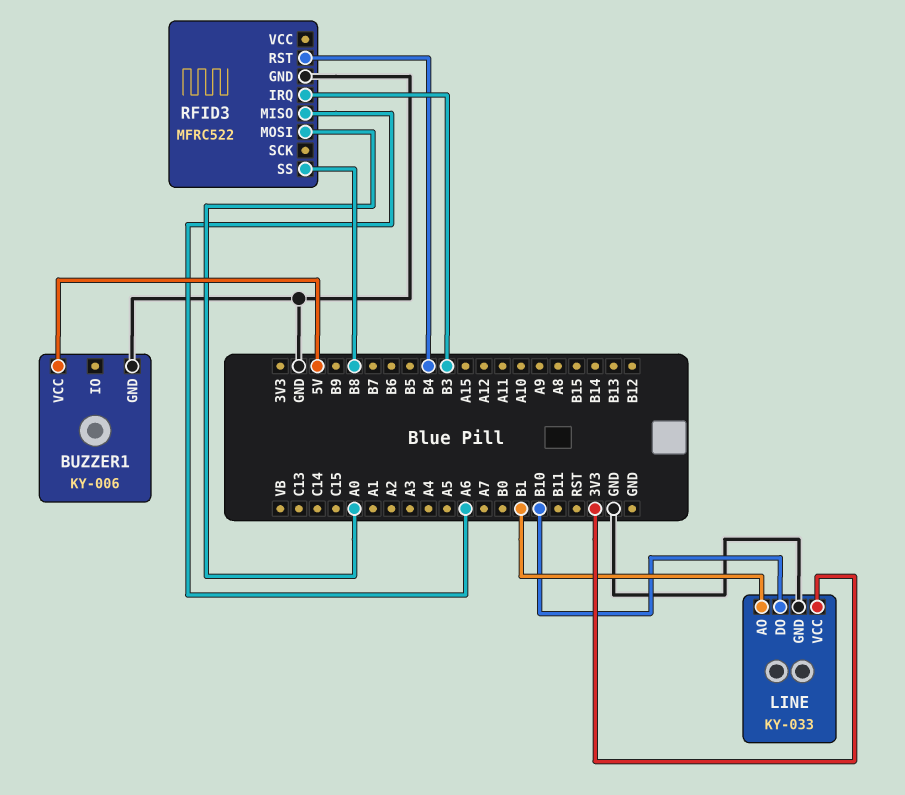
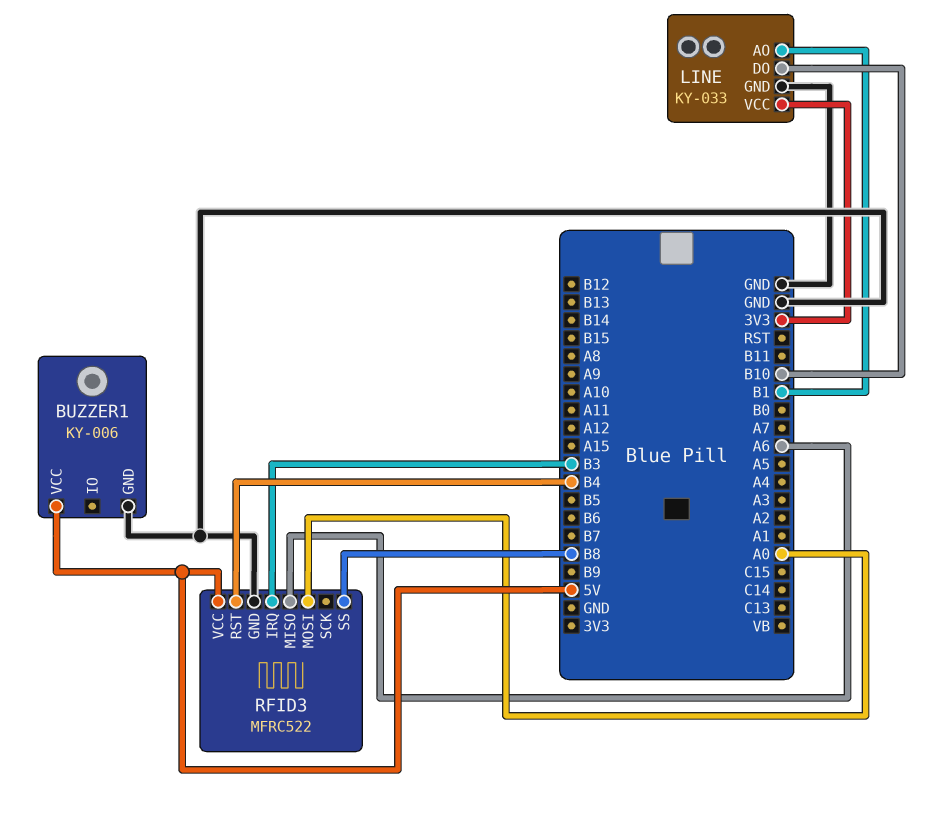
RFID3 pin VCC: none -> 5V

